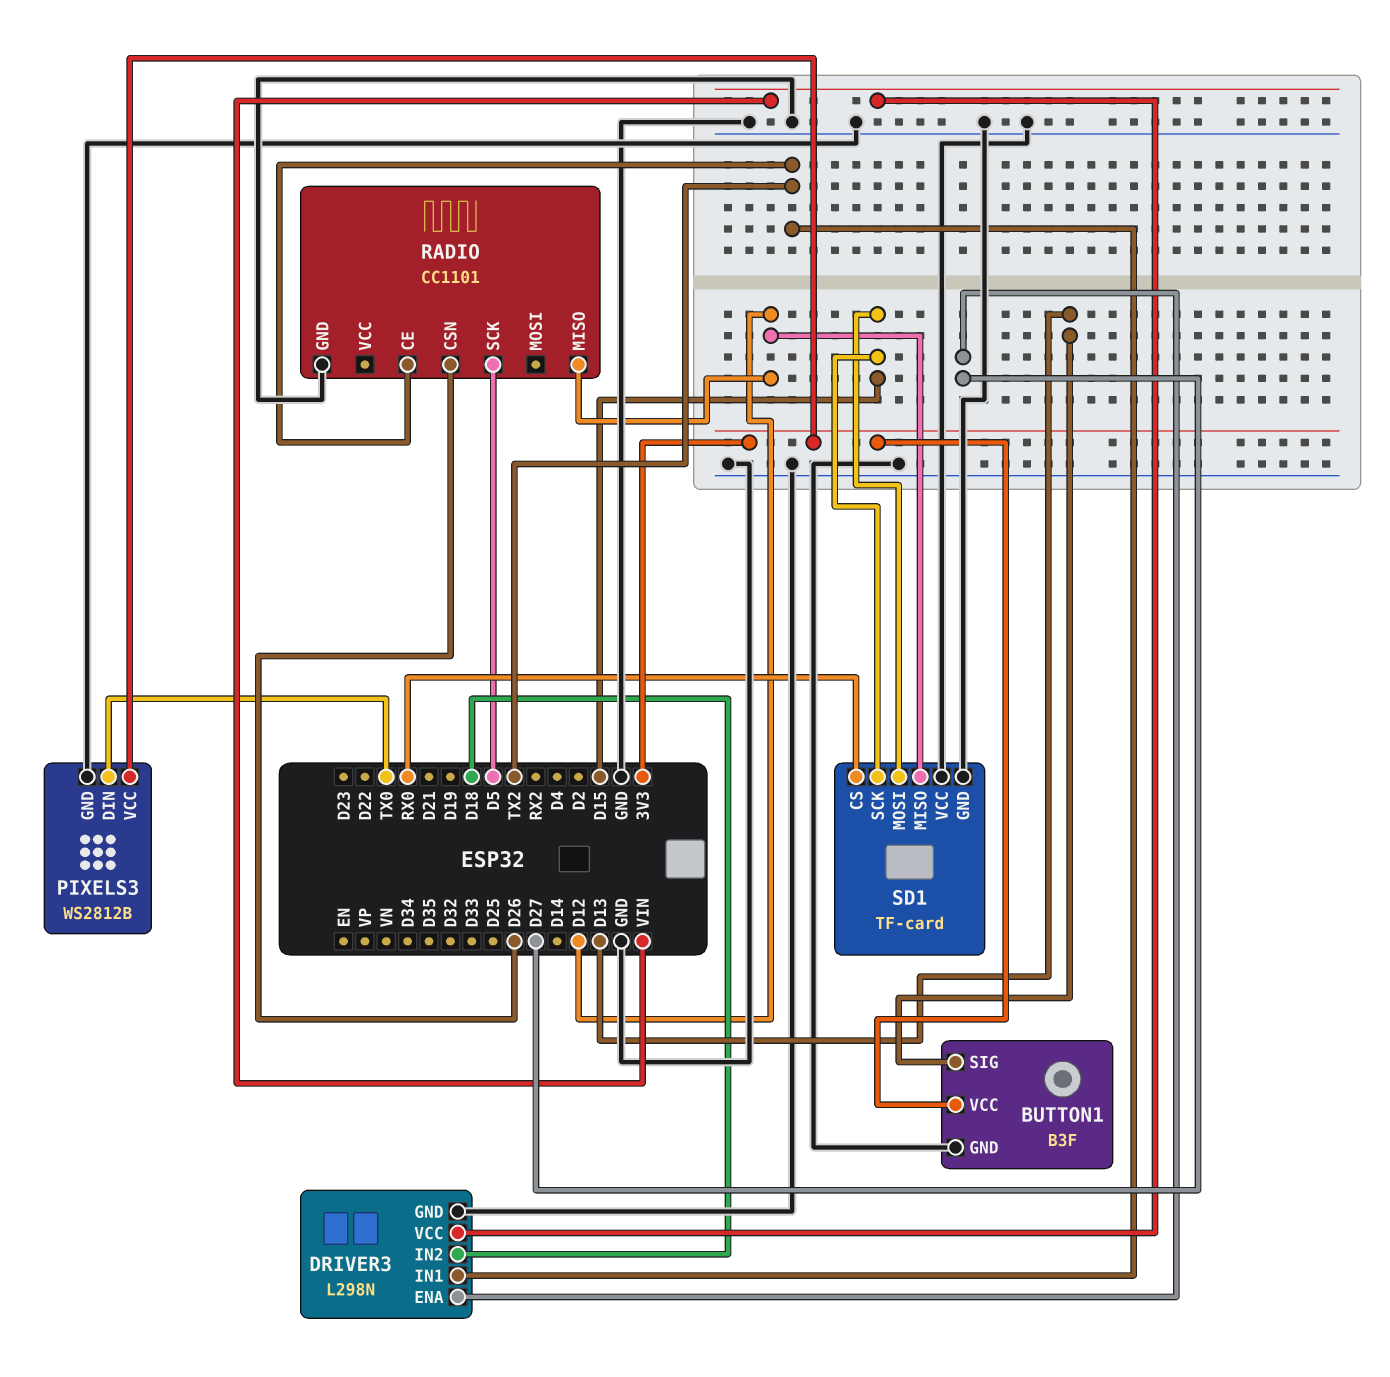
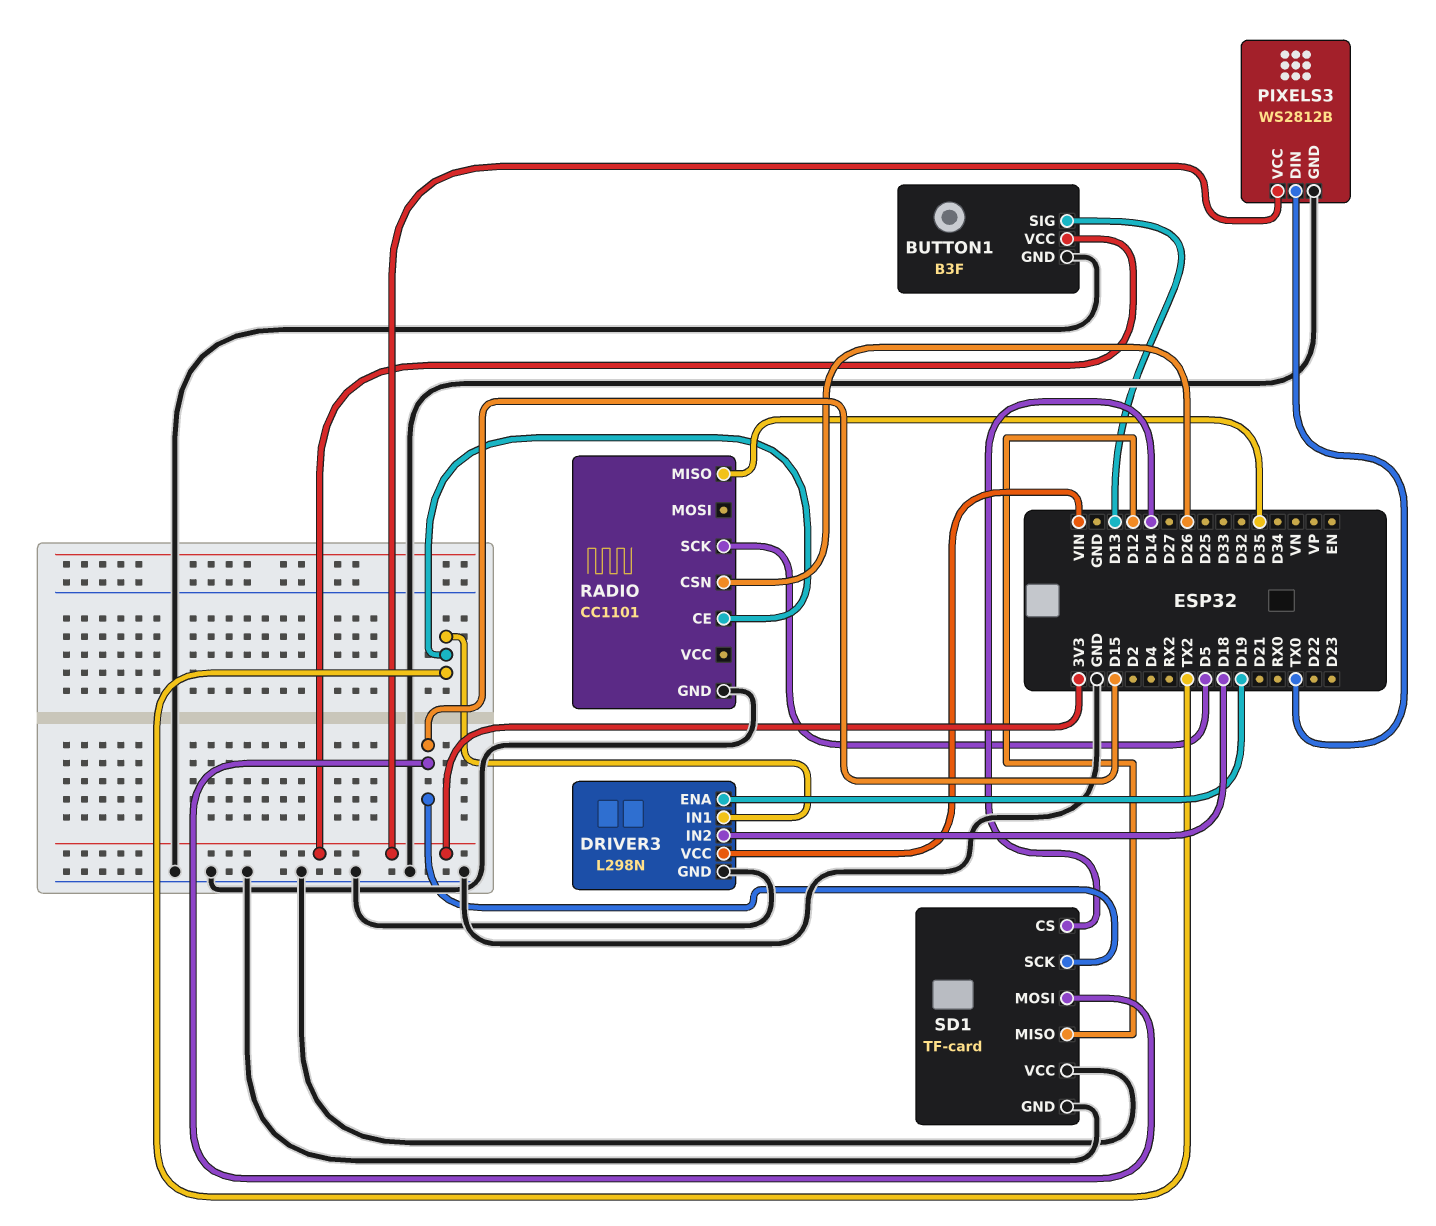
DRIVER3 pin ENA: D27 -> D19
RADIO pin MISO: D12 -> D35
SD1 pin CS: RX0 -> D14

